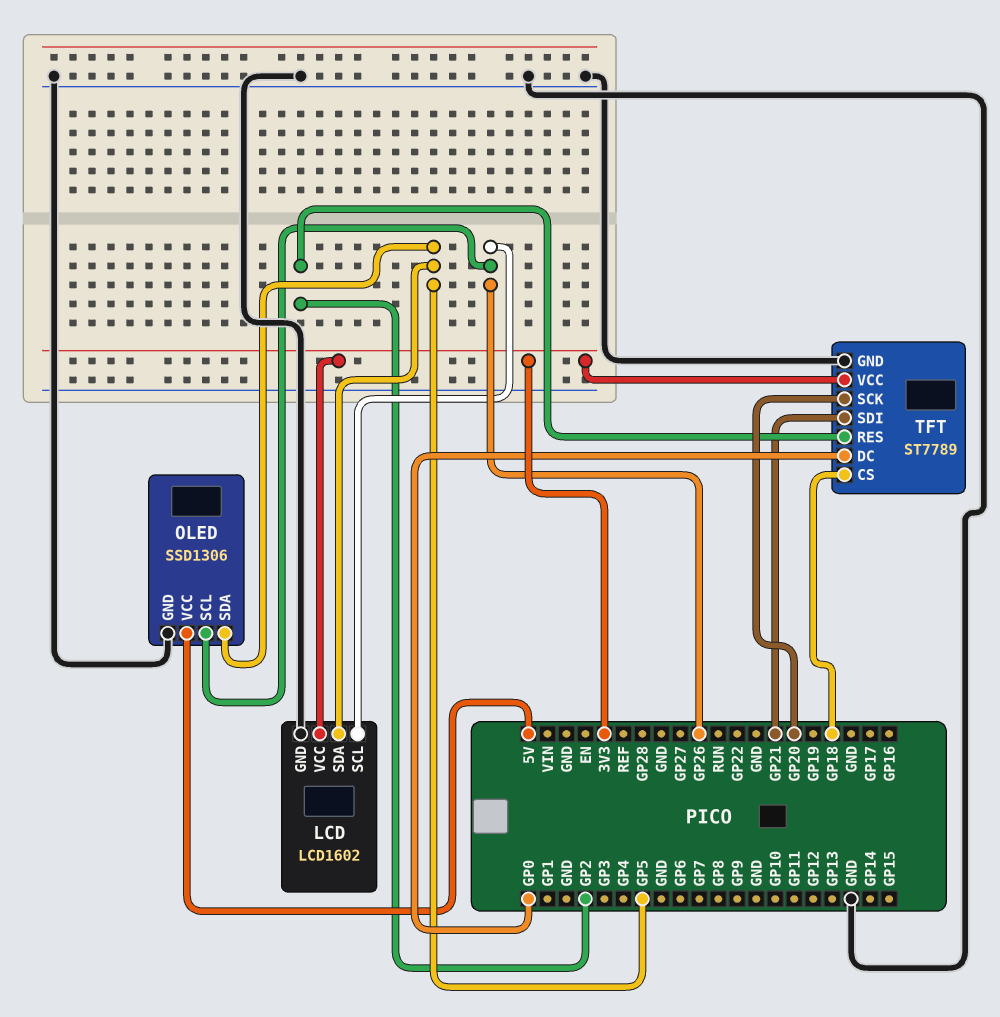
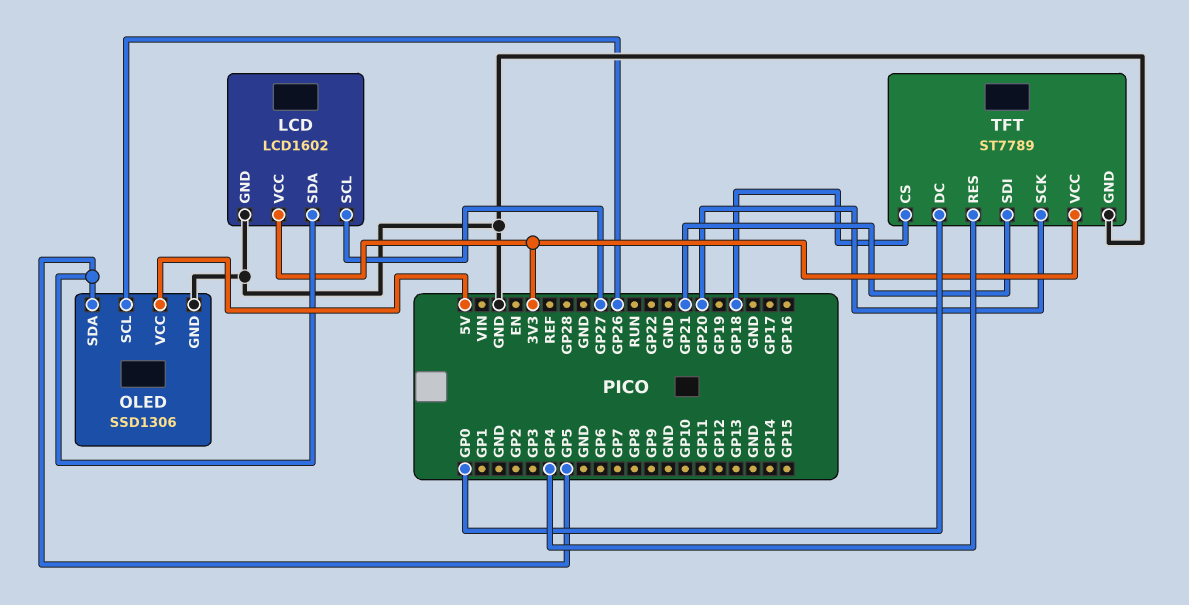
LCD pin SCL: GP26 -> GP27
TFT pin RES: GP2 -> GP4

